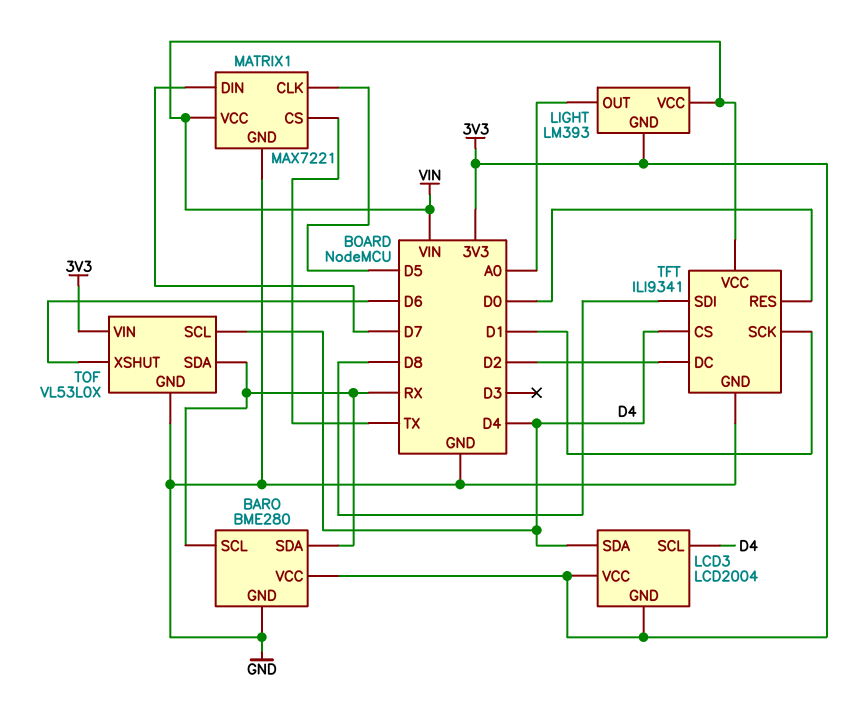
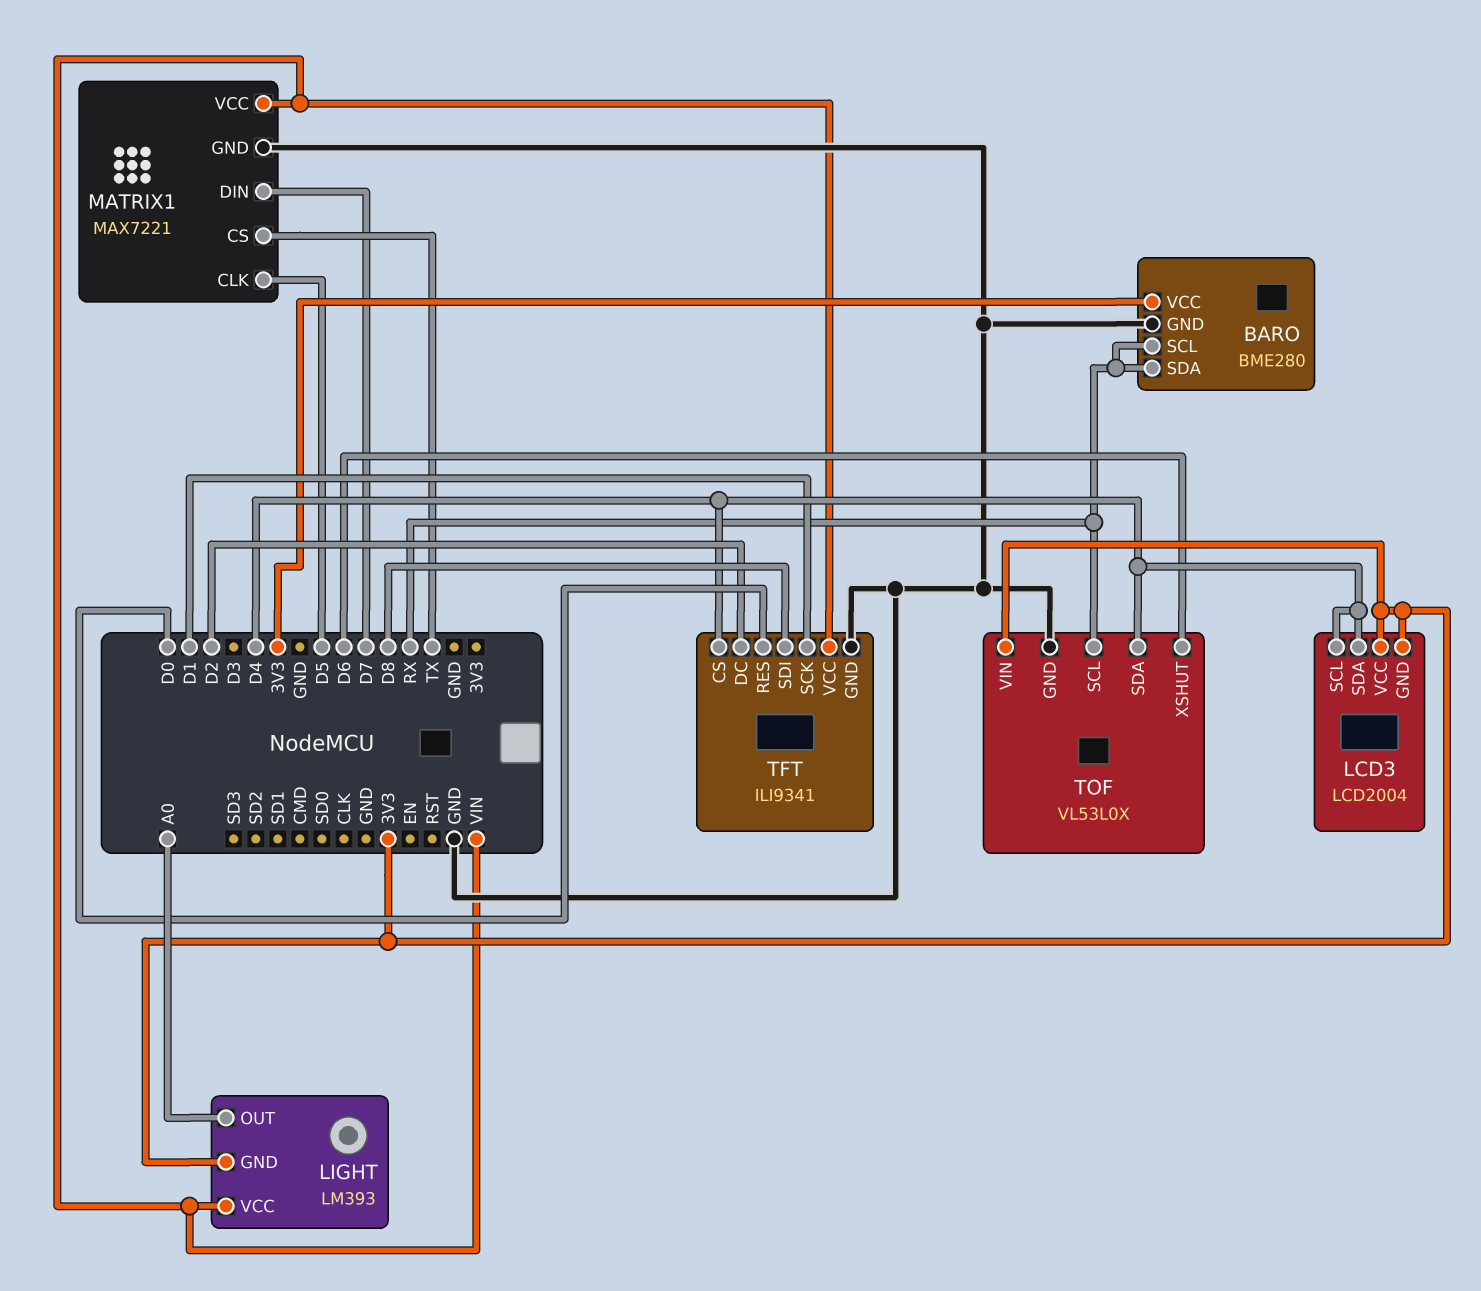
TOF pin SCL: D4 -> RX
TOF pin SDA: RX -> D4

